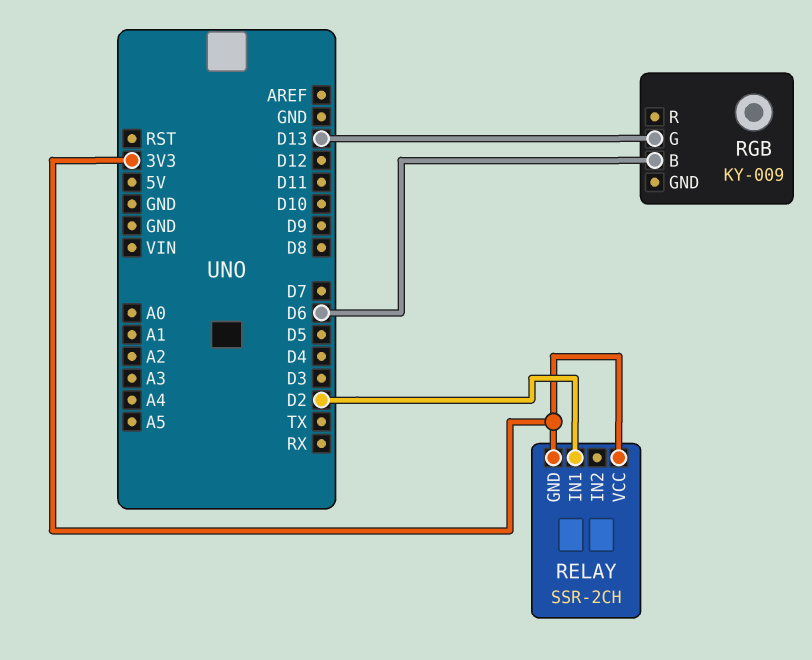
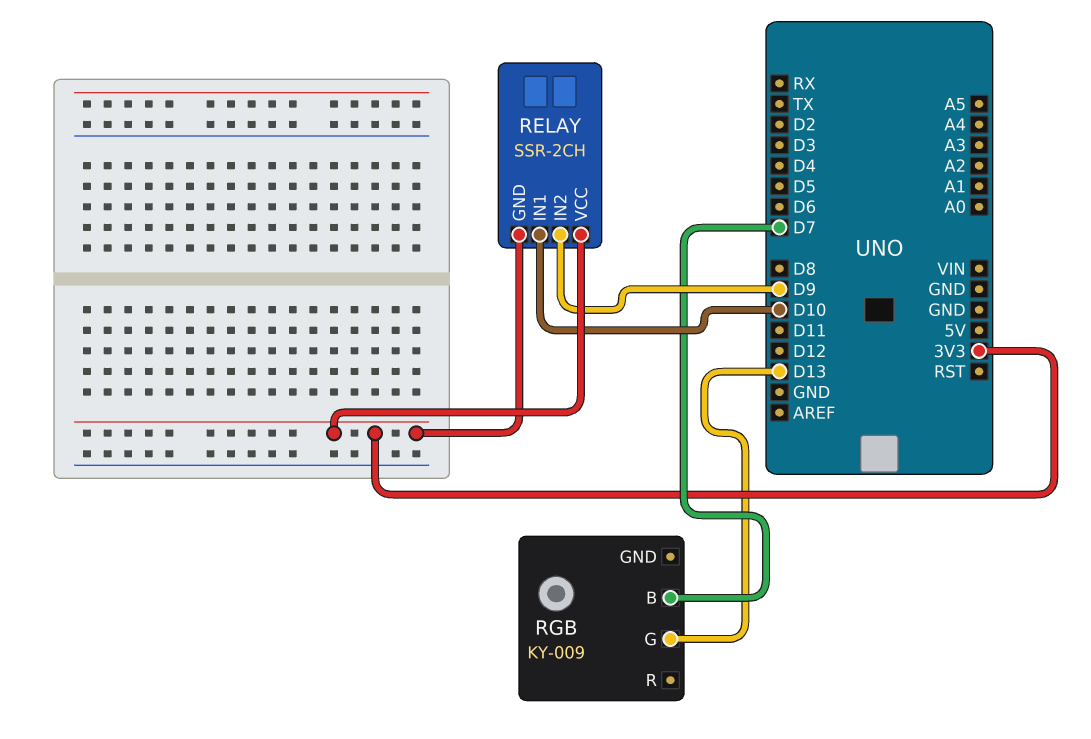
RELAY pin IN1: D2 -> D10
RELAY pin IN2: none -> D9
RGB pin B: D6 -> D7

